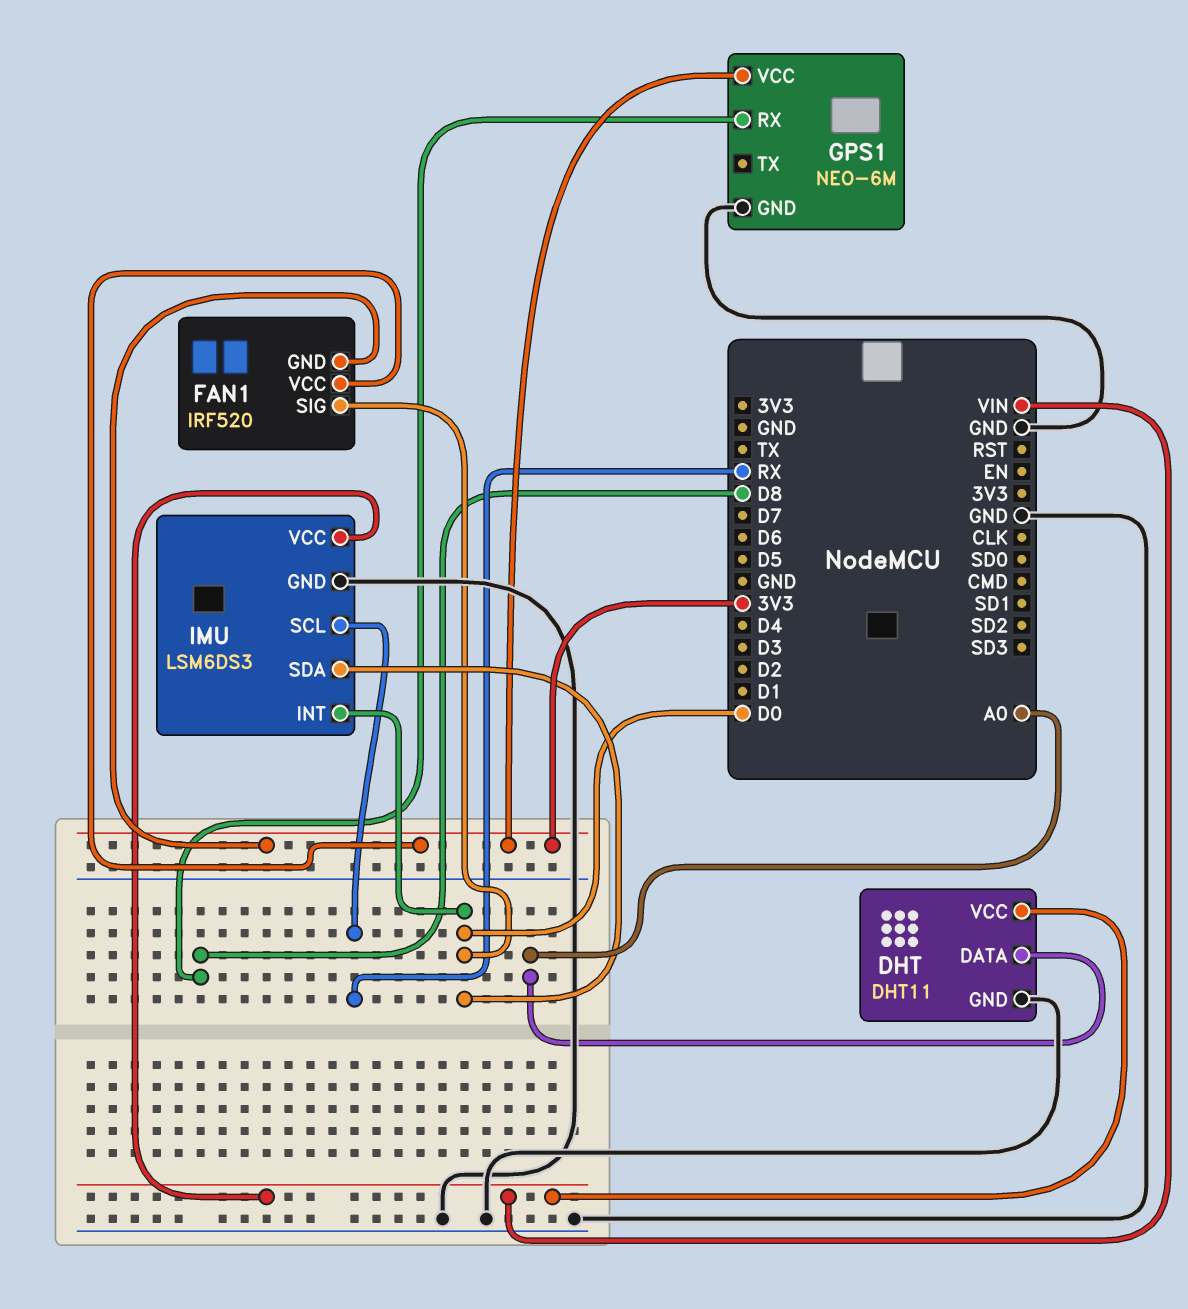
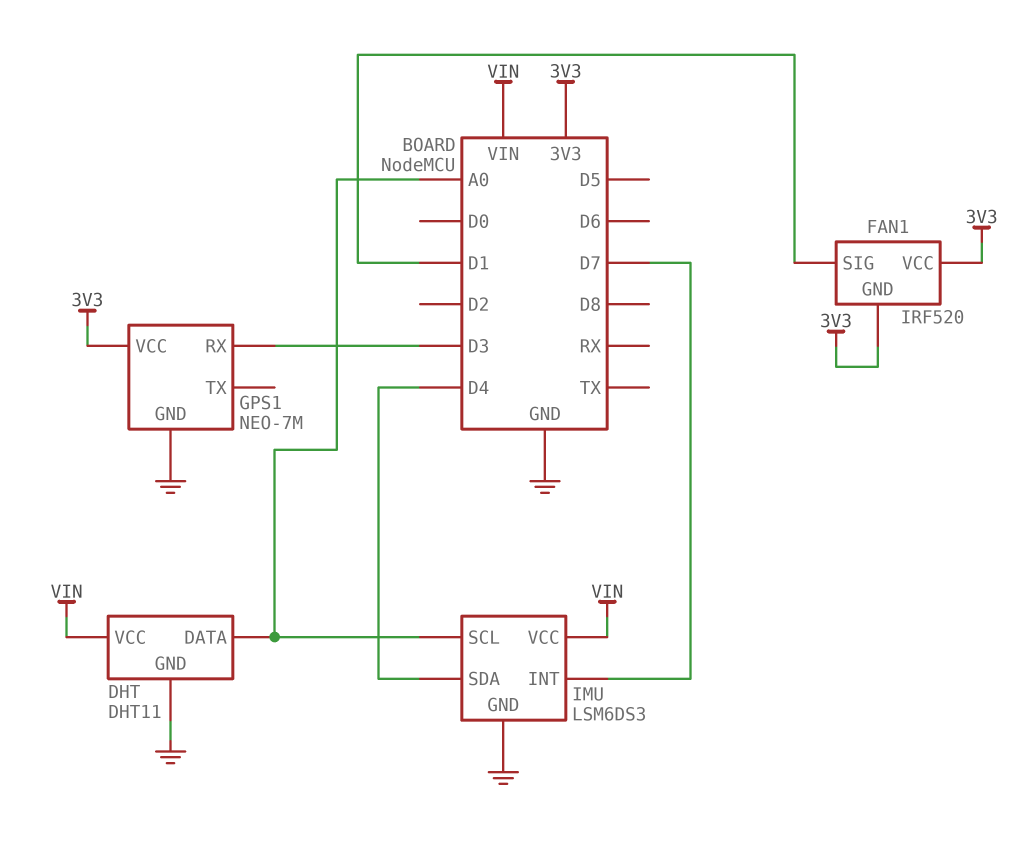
FAN1 pin SIG: D0 -> D1
GPS1: NEO-6M -> NEO-7M
GPS1 pin RX: D8 -> D3
IMU pin INT: D0 -> D7
IMU pin SCL: RX -> A0
IMU pin SDA: D0 -> D4

